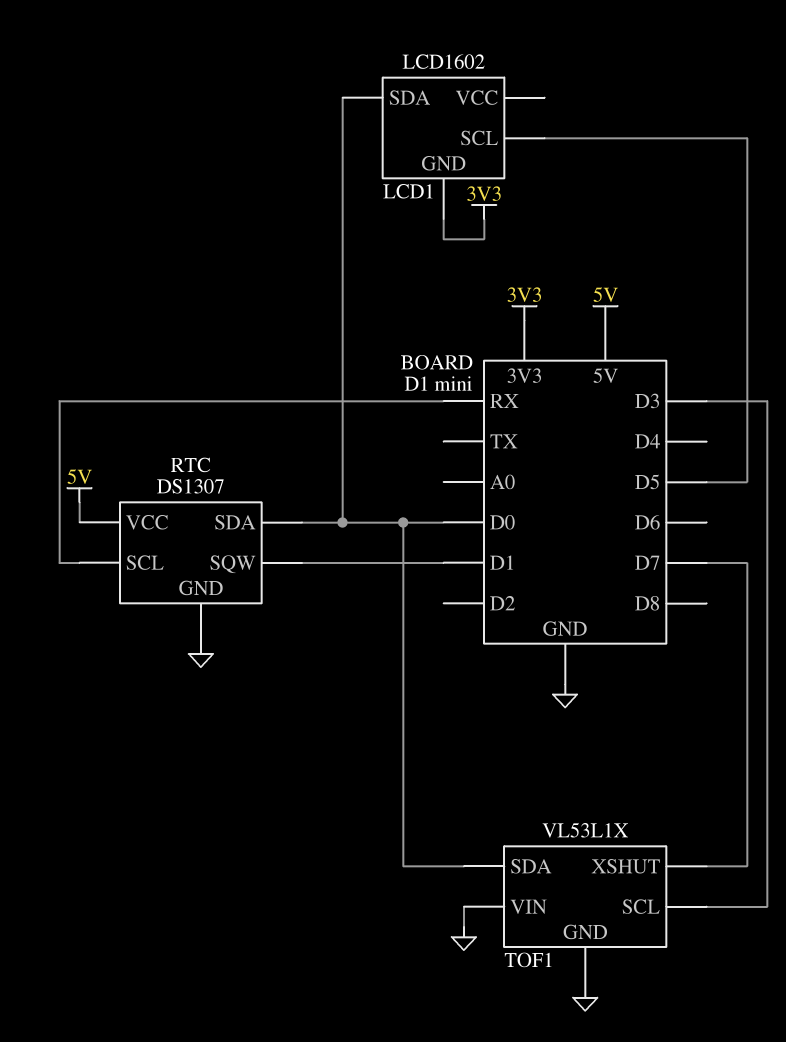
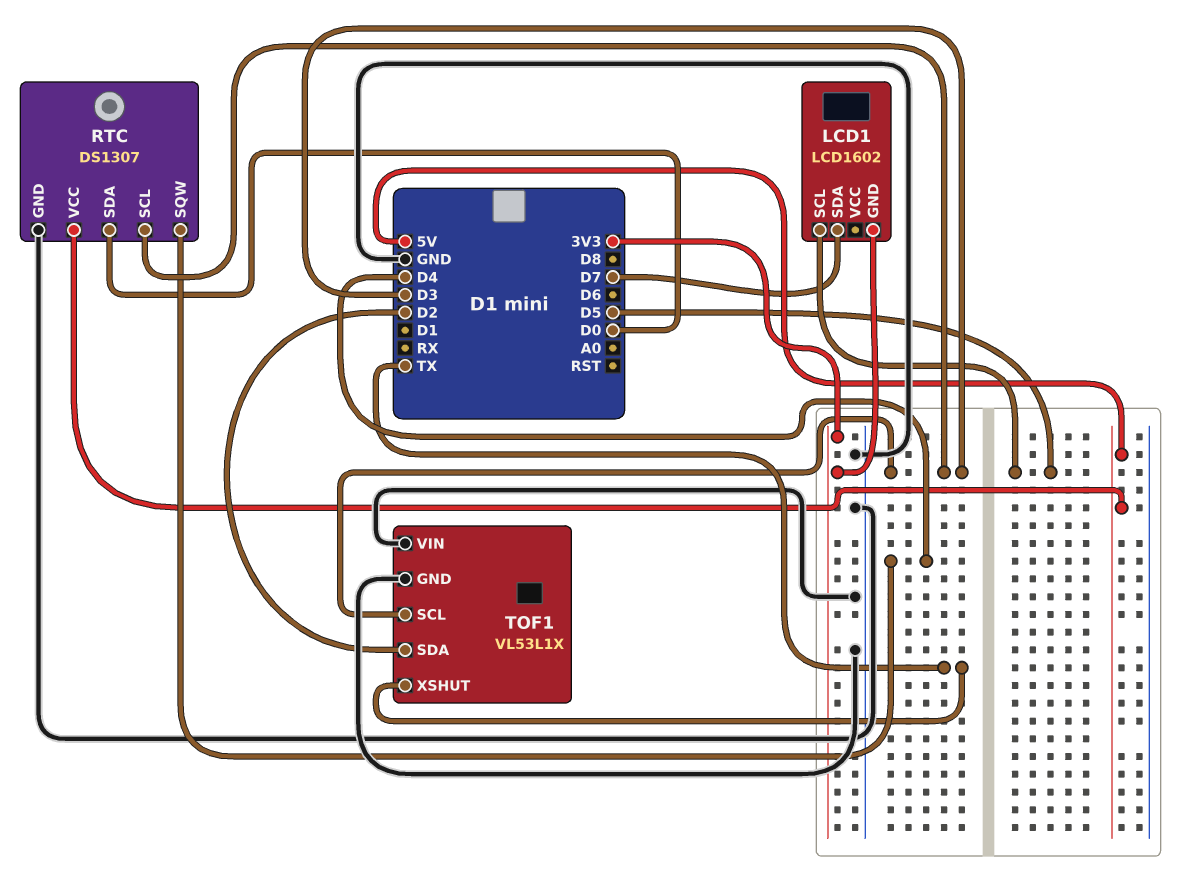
LCD1 pin SDA: D0 -> D7
RTC pin SCL: RX -> D3
RTC pin SQW: D1 -> D4
TOF1 pin SDA: D0 -> D2
TOF1 pin XSHUT: D7 -> TX

